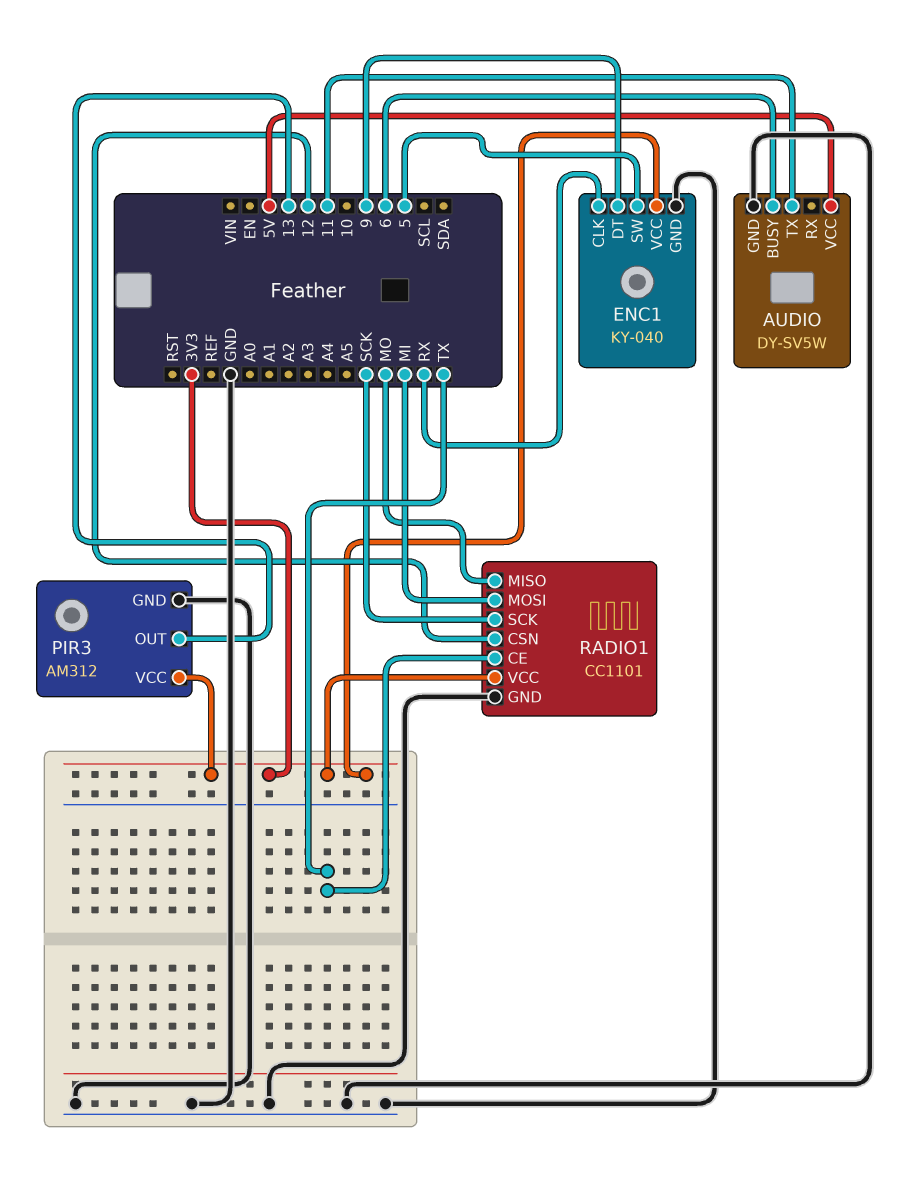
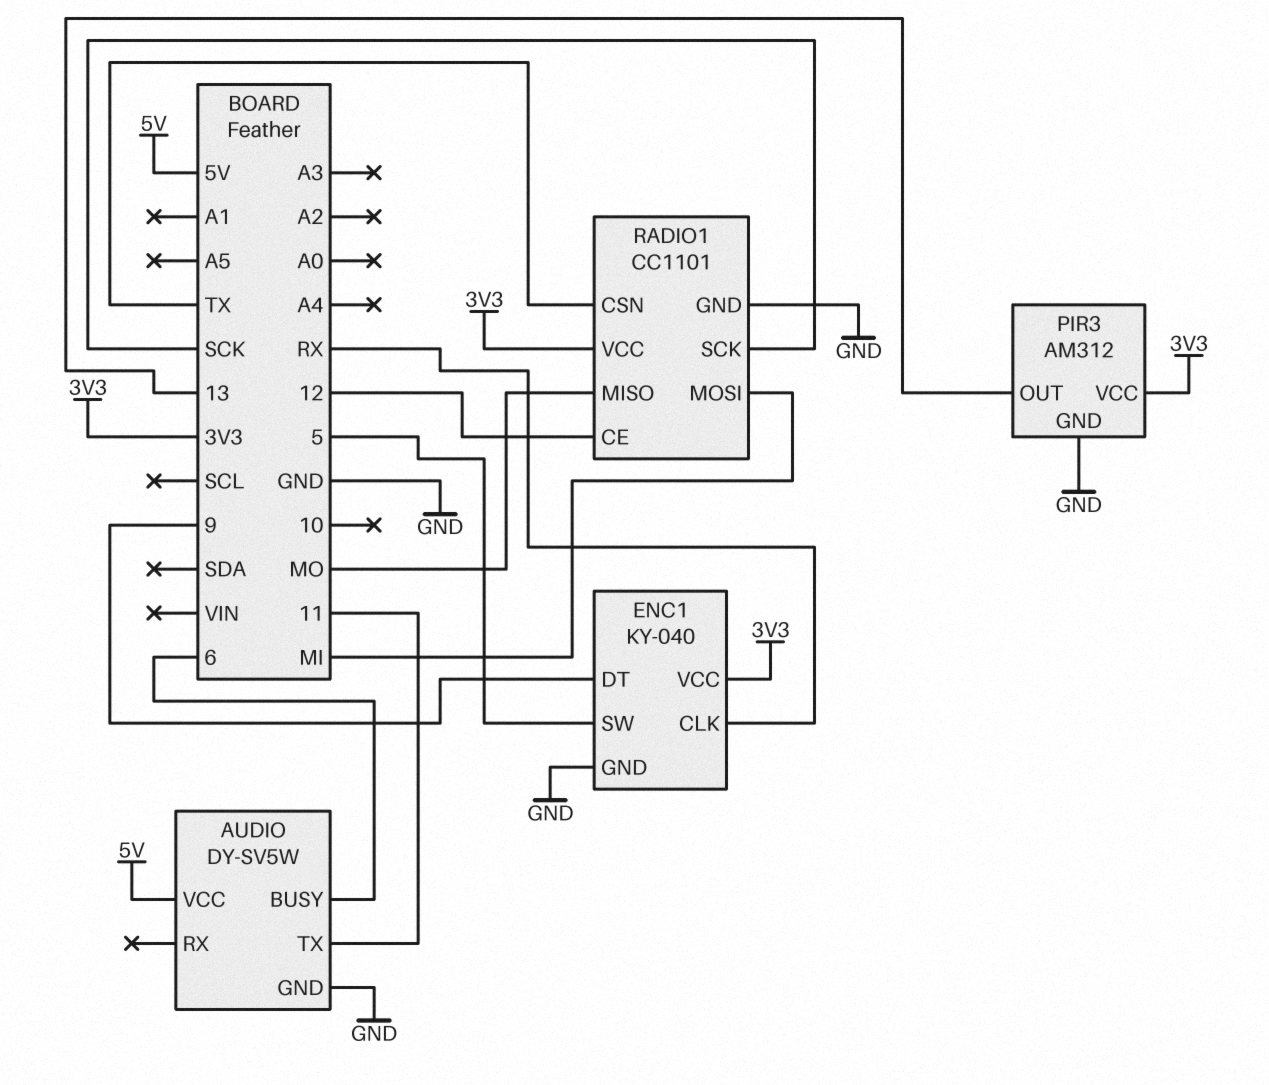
RADIO1 pin CE: TX -> 12
RADIO1 pin CSN: 12 -> TX

